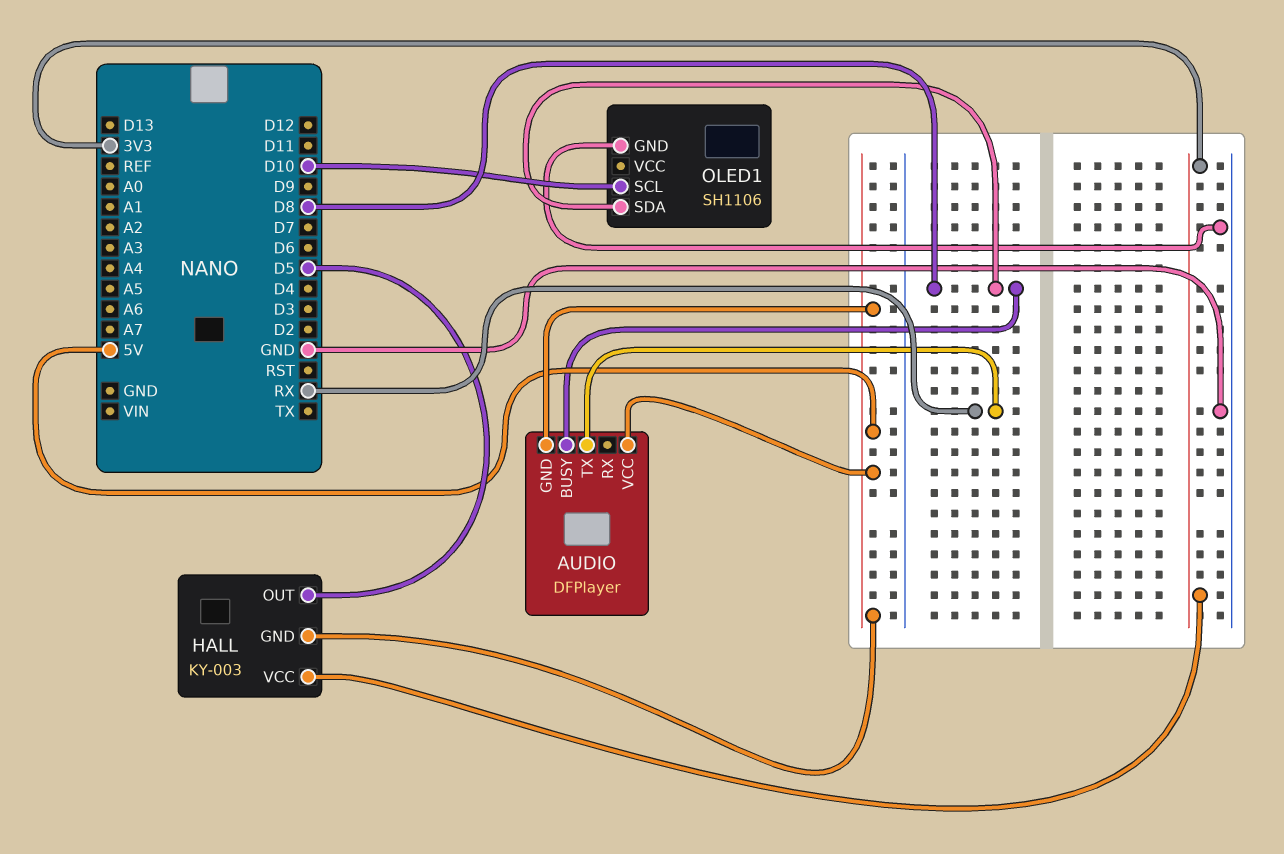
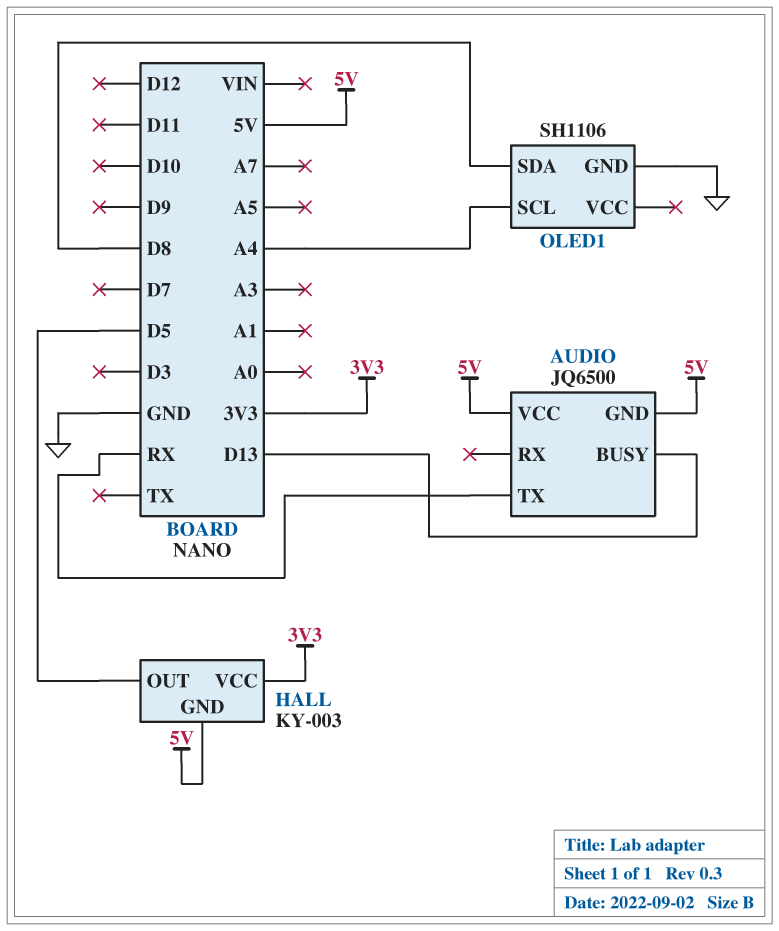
AUDIO: DFPlayer -> JQ6500
AUDIO pin BUSY: D8 -> D13
OLED1 pin SCL: D10 -> A4

